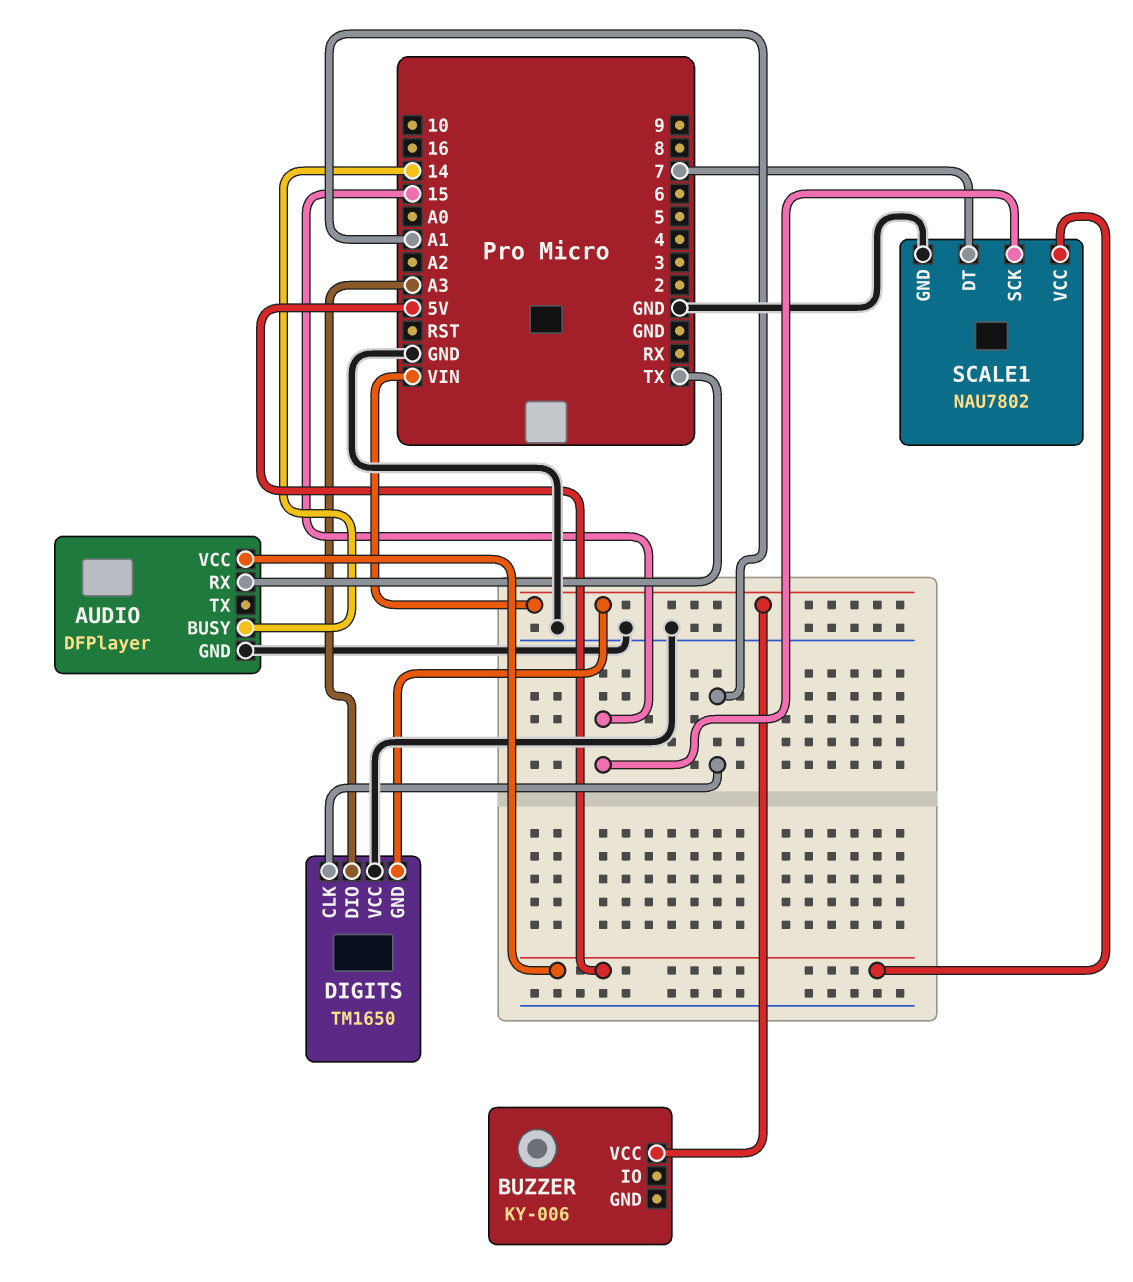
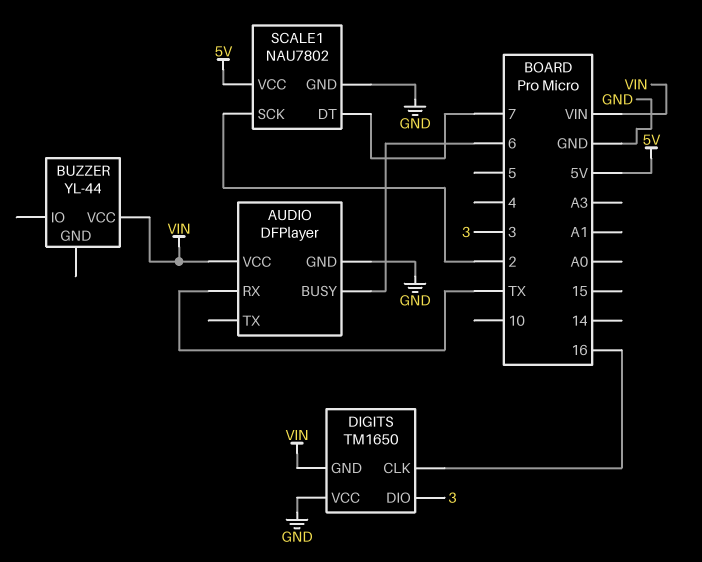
AUDIO pin BUSY: 14 -> 6
AUDIO pin VCC: 5V -> VIN
BUZZER: KY-006 -> YL-44
DIGITS pin CLK: A1 -> 16
DIGITS pin DIO: A3 -> 3
SCALE1 pin SCK: 15 -> 2

